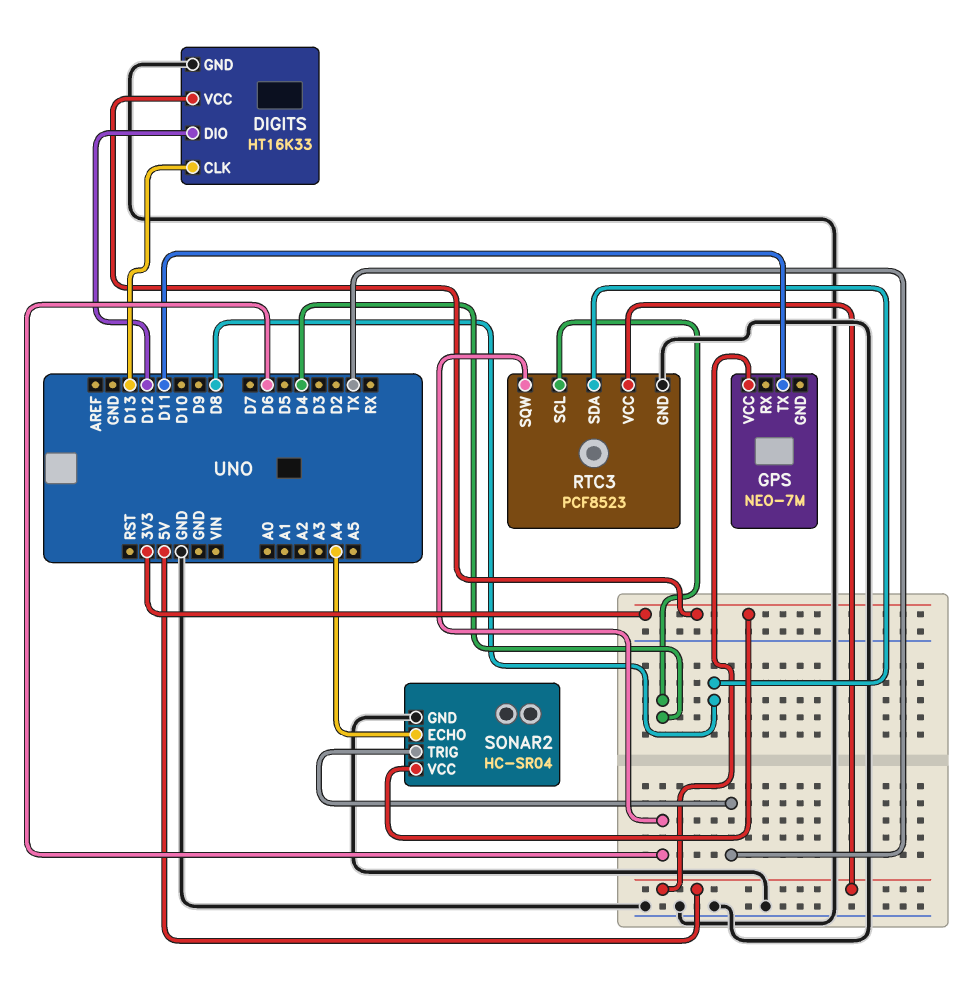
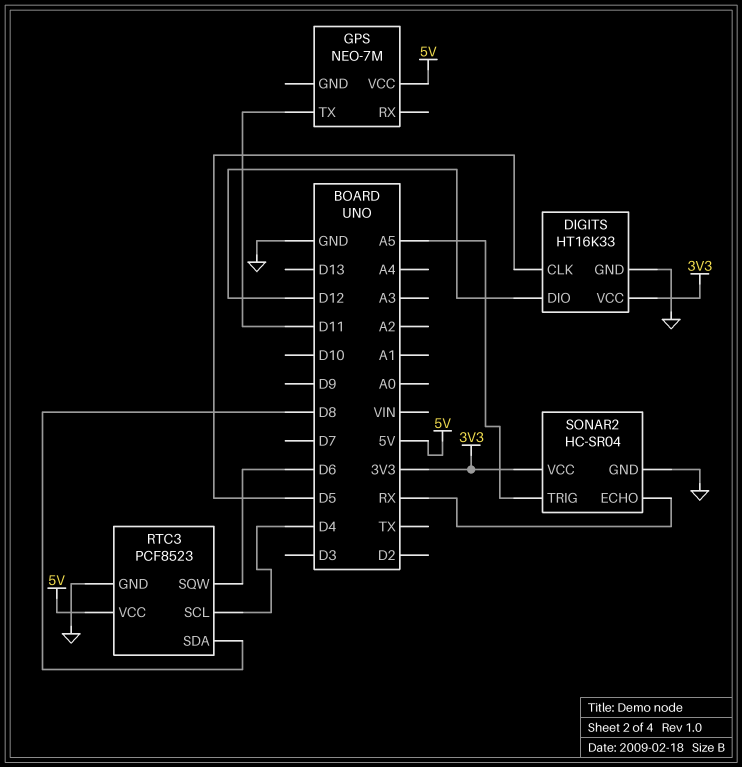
DIGITS pin CLK: D13 -> D5
SONAR2 pin ECHO: A4 -> RX
SONAR2 pin TRIG: TX -> A5

